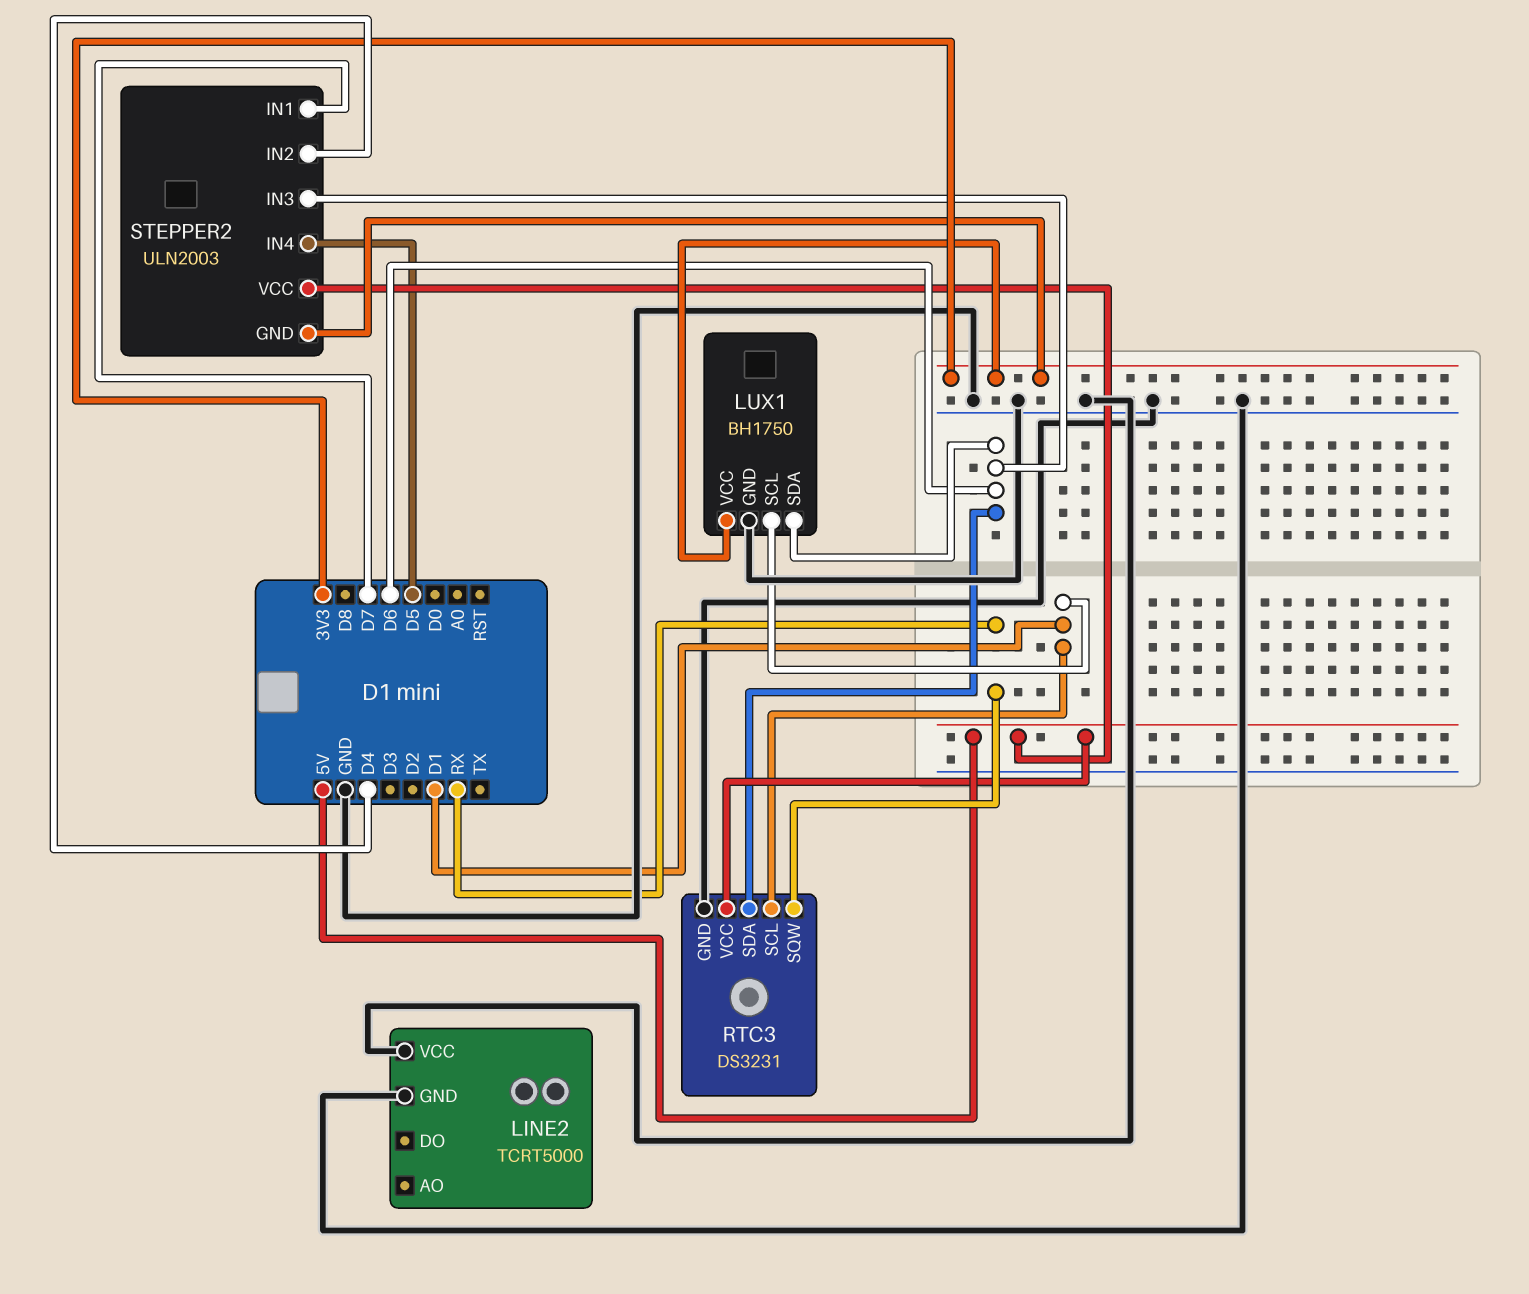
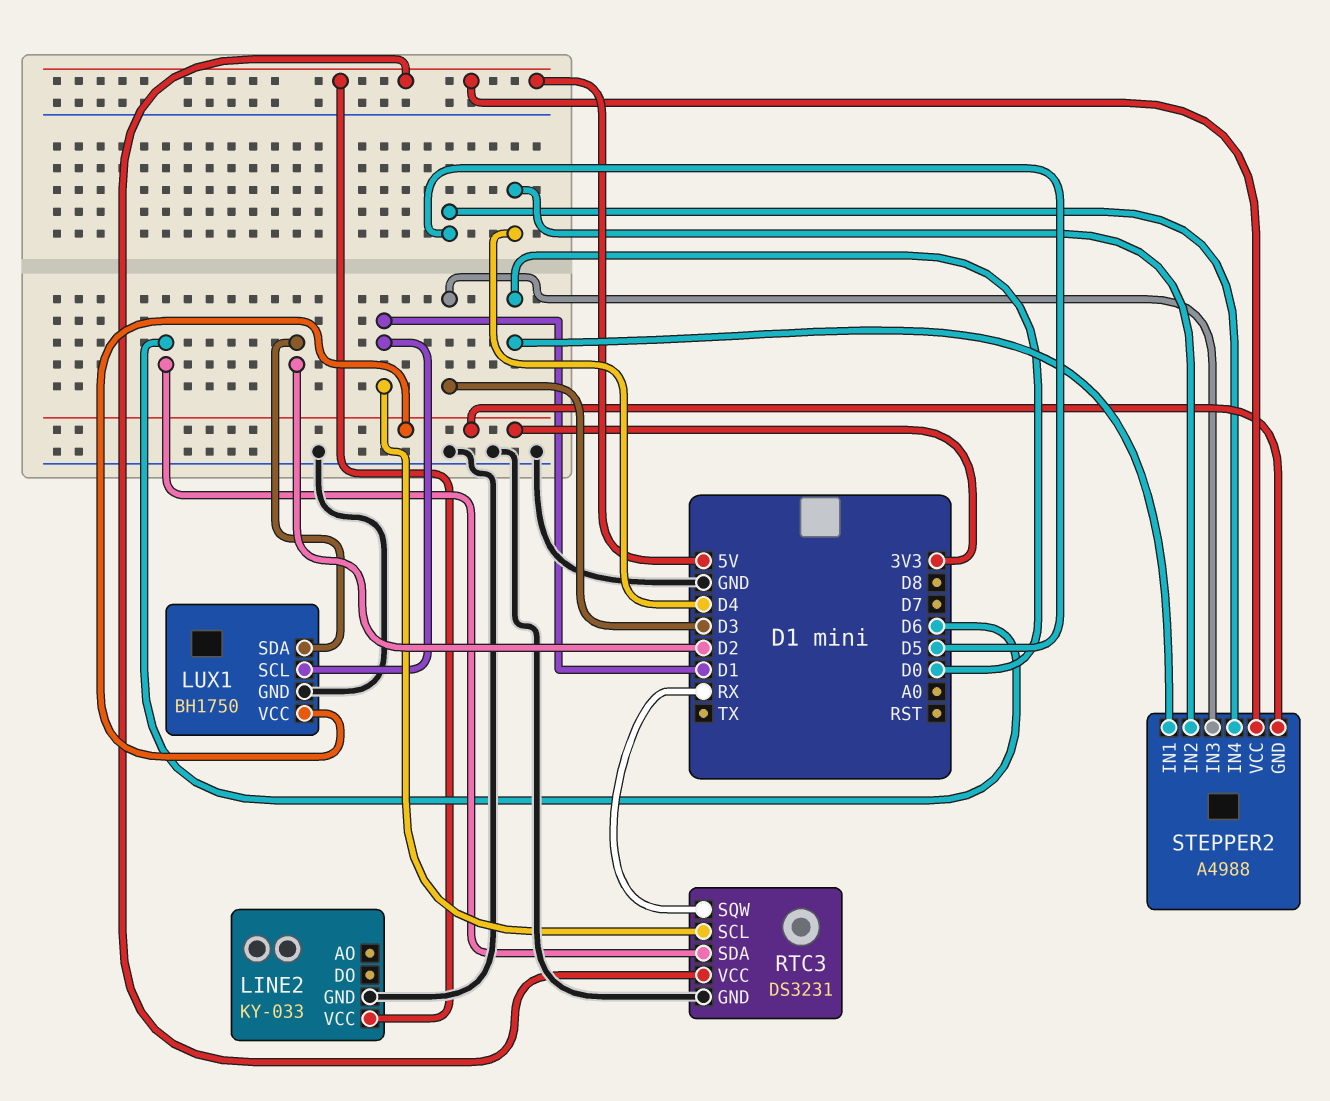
LINE2: TCRT5000 -> KY-033
LINE2 pin VCC: GND -> 5V
LUX1 pin SDA: D6 -> D2
STEPPER2: ULN2003 -> A4988
STEPPER2 pin IN1: D7 -> D0
STEPPER2 pin IN3: D6 -> D3

